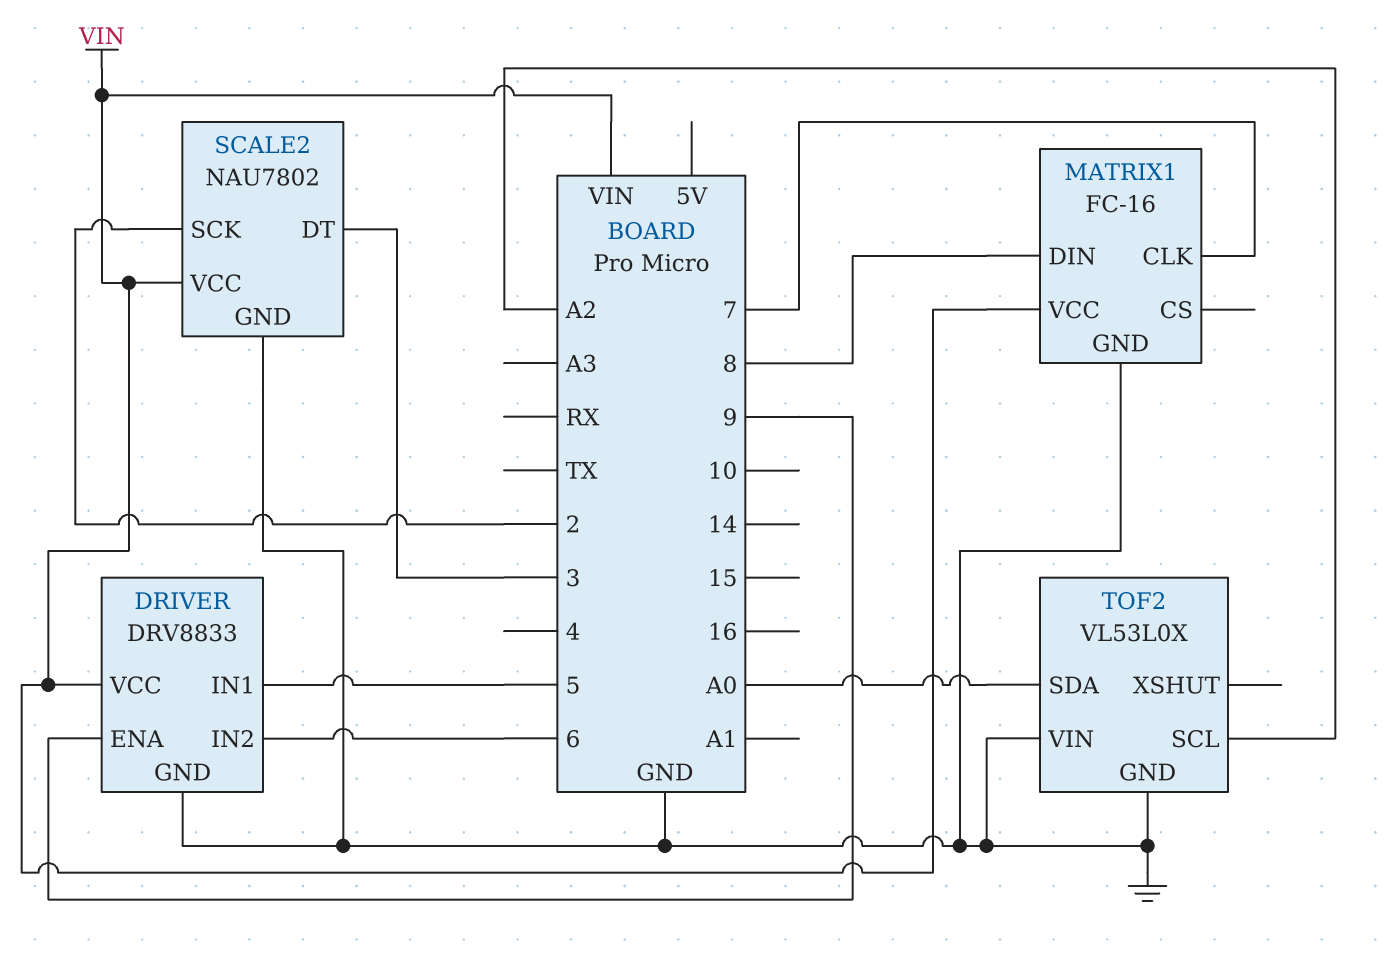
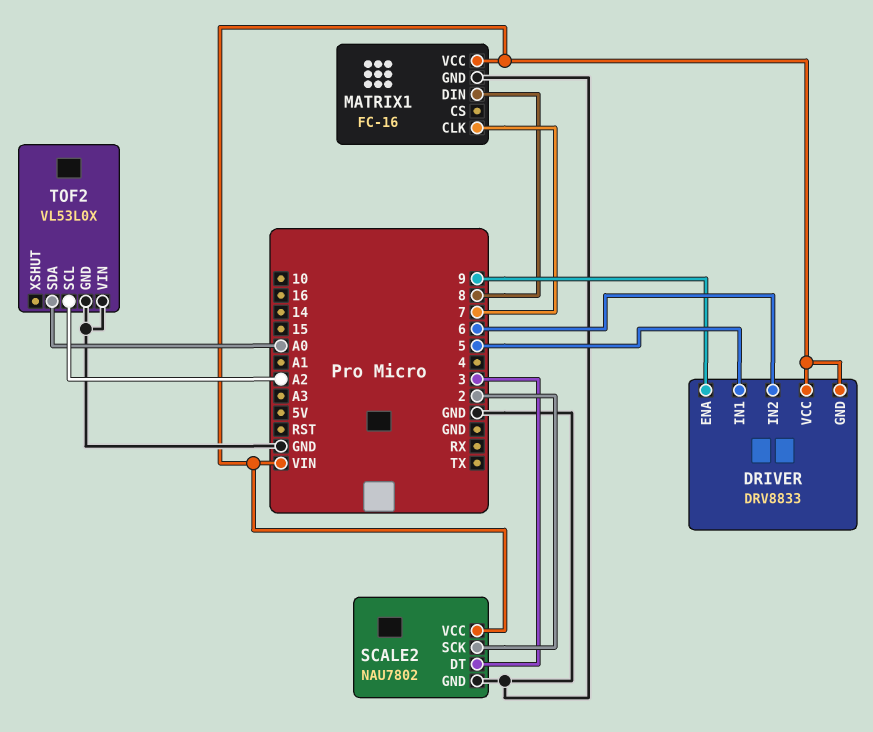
DRIVER pin GND: GND -> VIN

